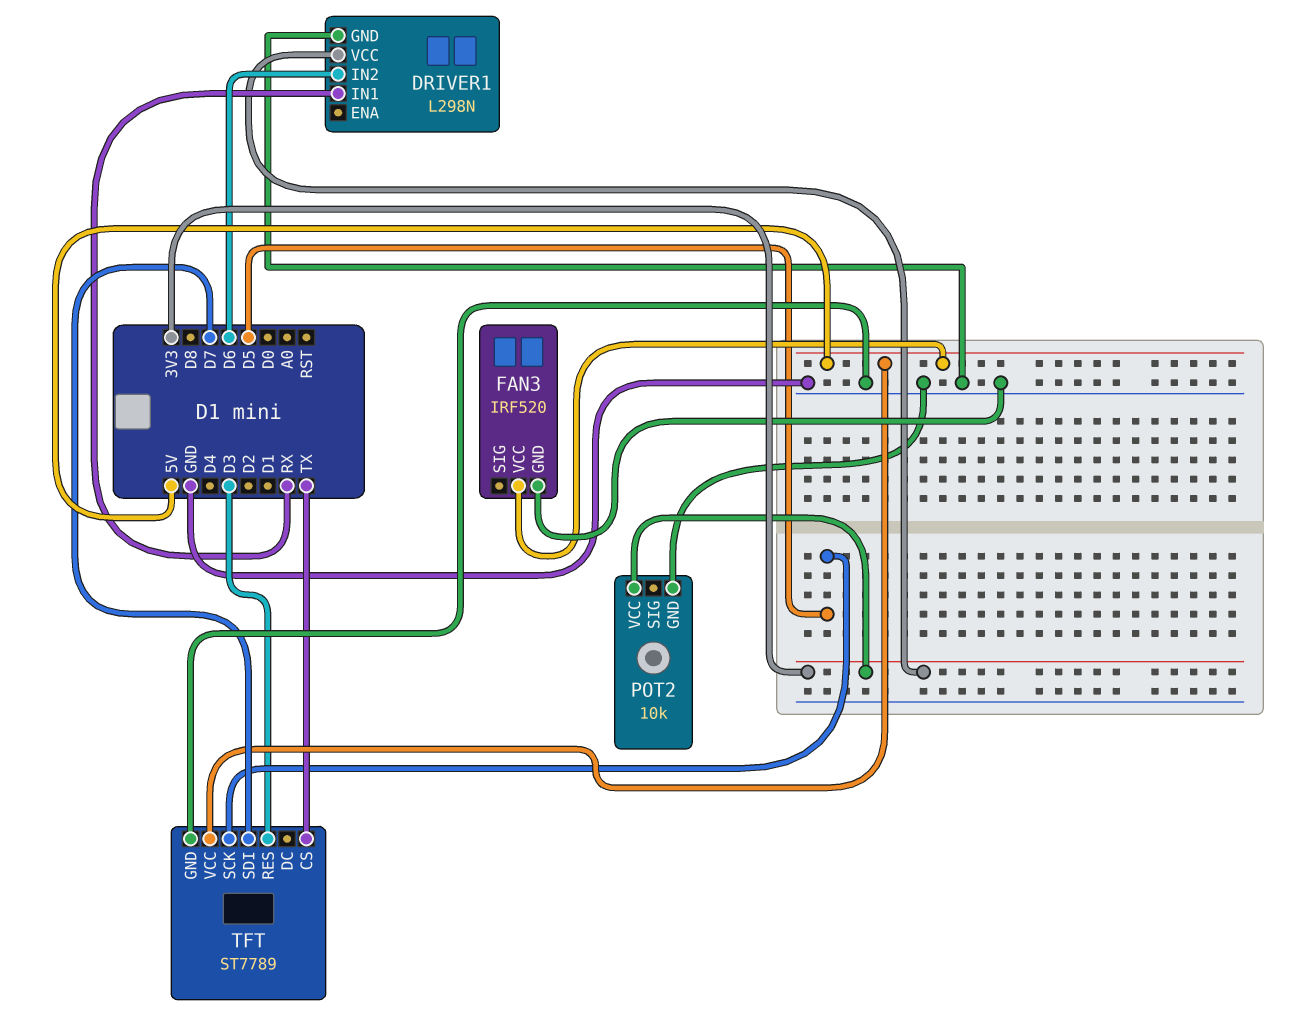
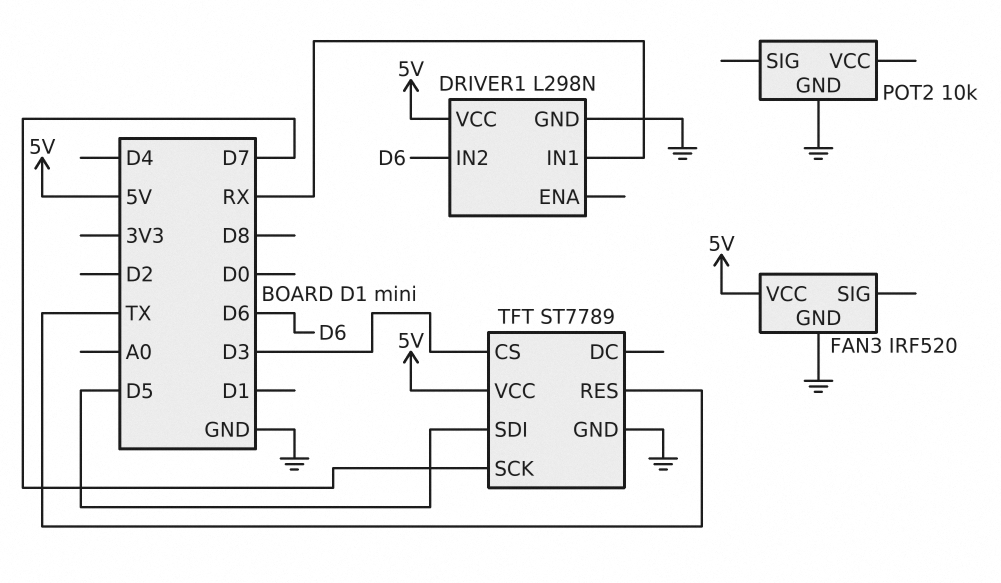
DRIVER1 pin VCC: 3V3 -> 5V
POT2 pin VCC: 3V3 -> none
TFT pin CS: TX -> D3
TFT pin RES: D3 -> TX
TFT pin SCK: D5 -> D7
TFT pin SDI: D7 -> D5

